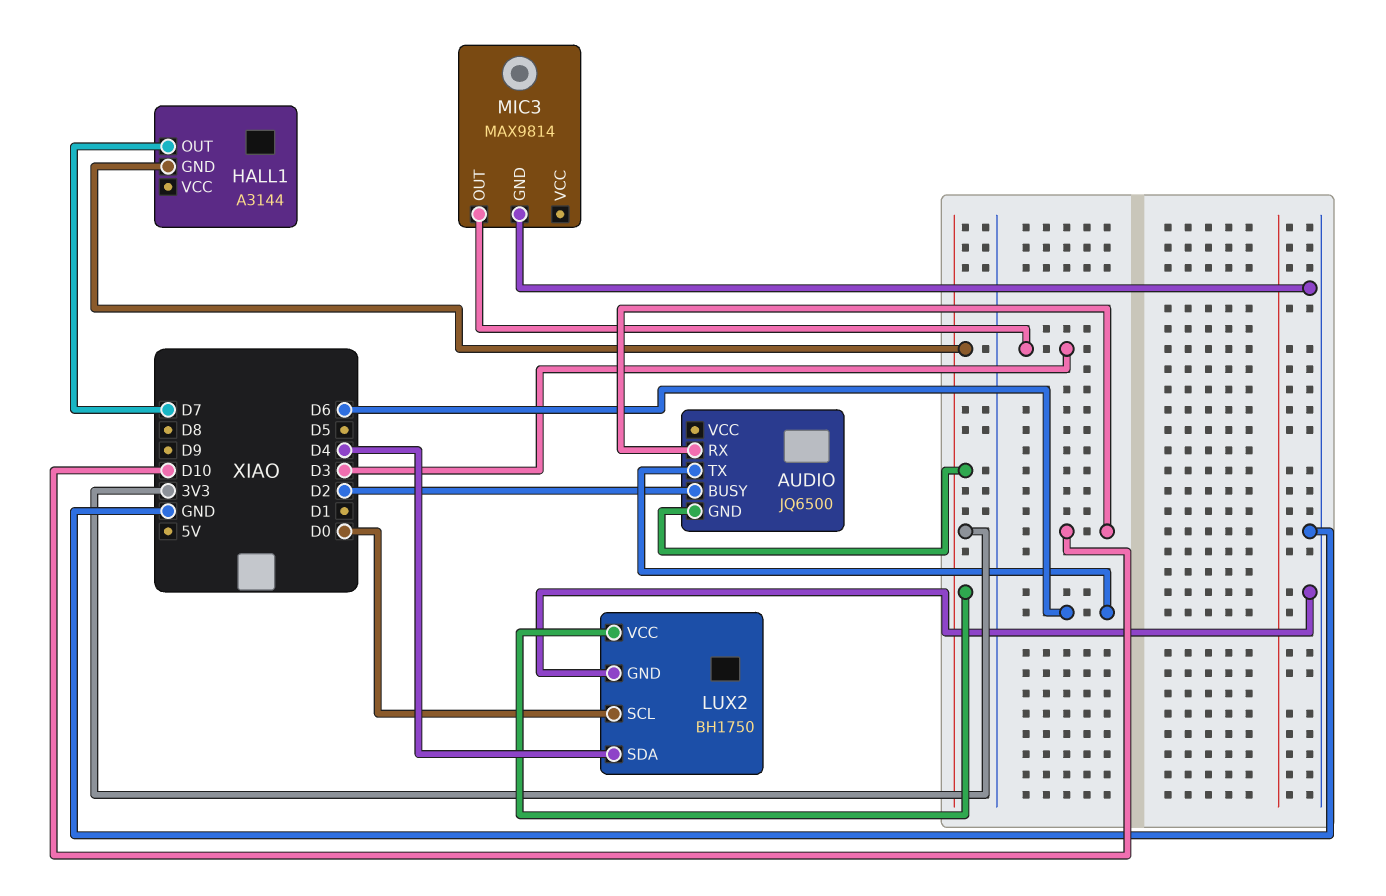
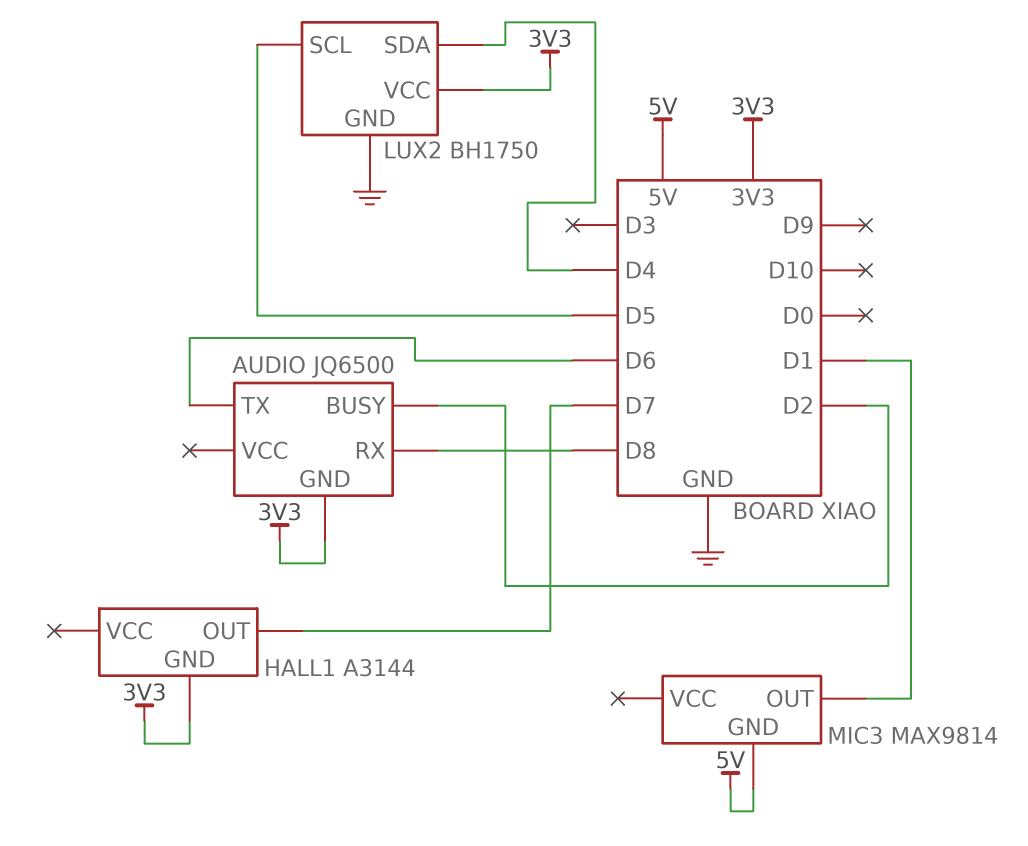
AUDIO pin RX: D10 -> D8
LUX2 pin SCL: D0 -> D5
MIC3 pin GND: GND -> 5V
MIC3 pin OUT: D3 -> D1

